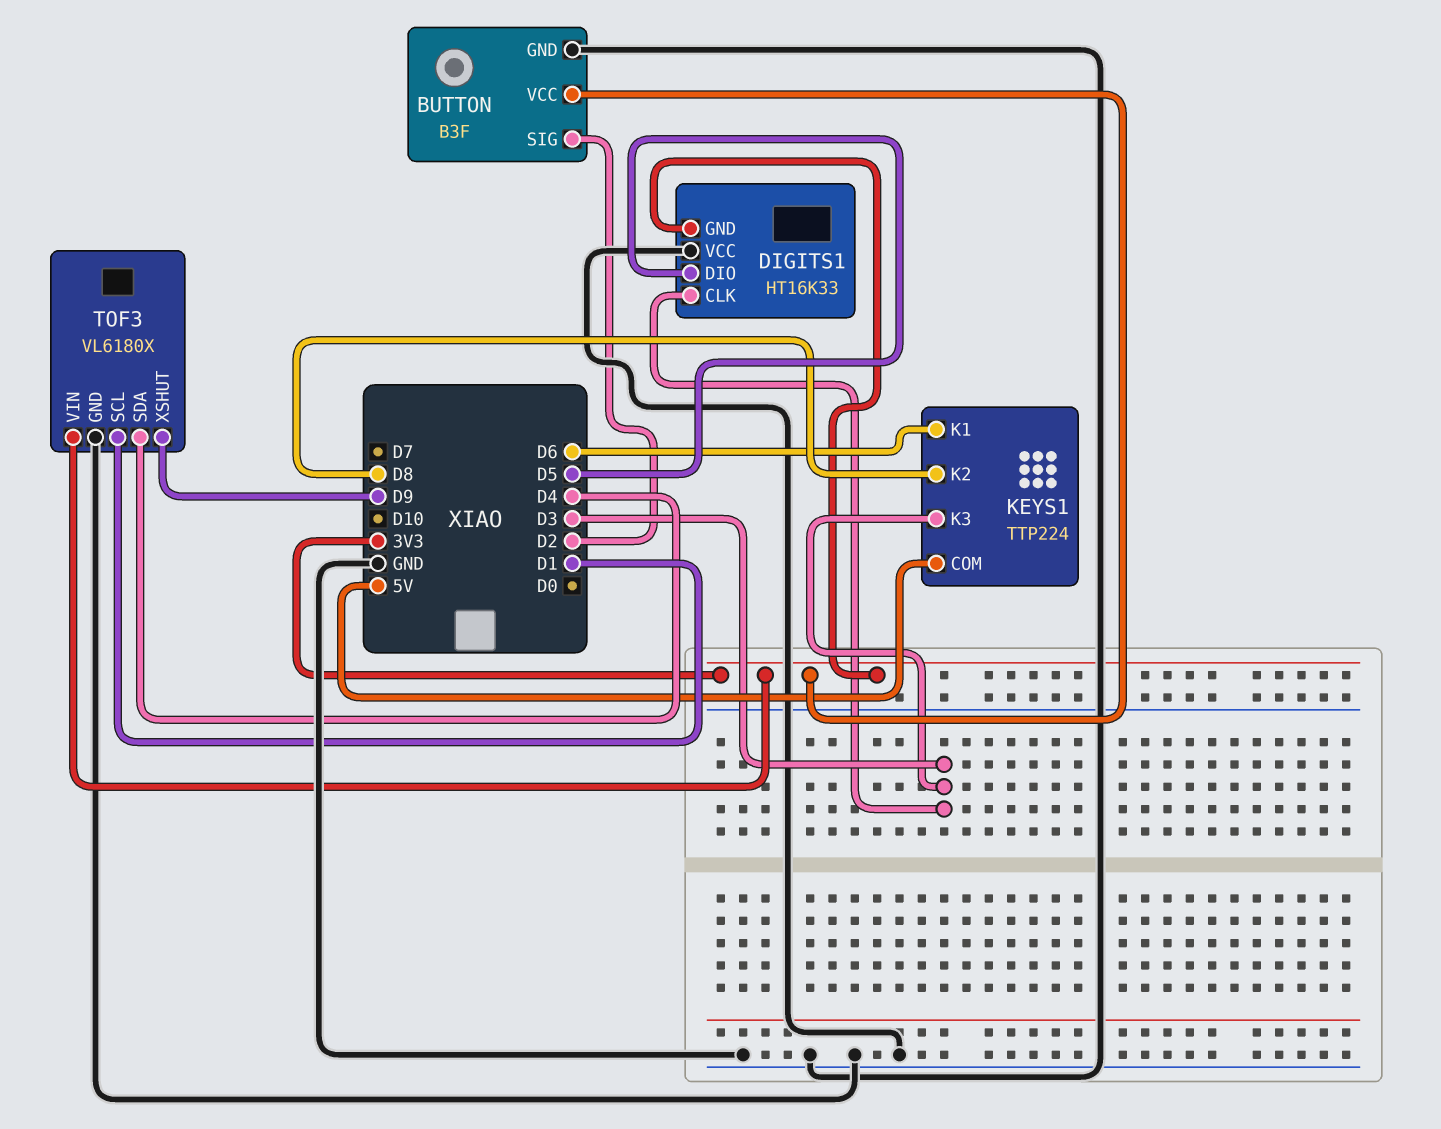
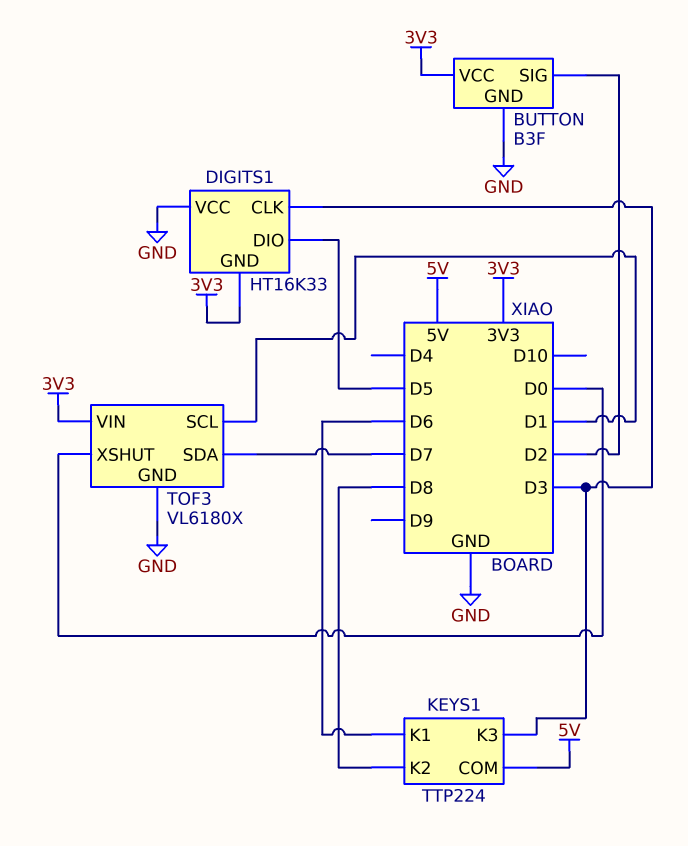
TOF3 pin SDA: D4 -> D7
TOF3 pin XSHUT: D9 -> D0

